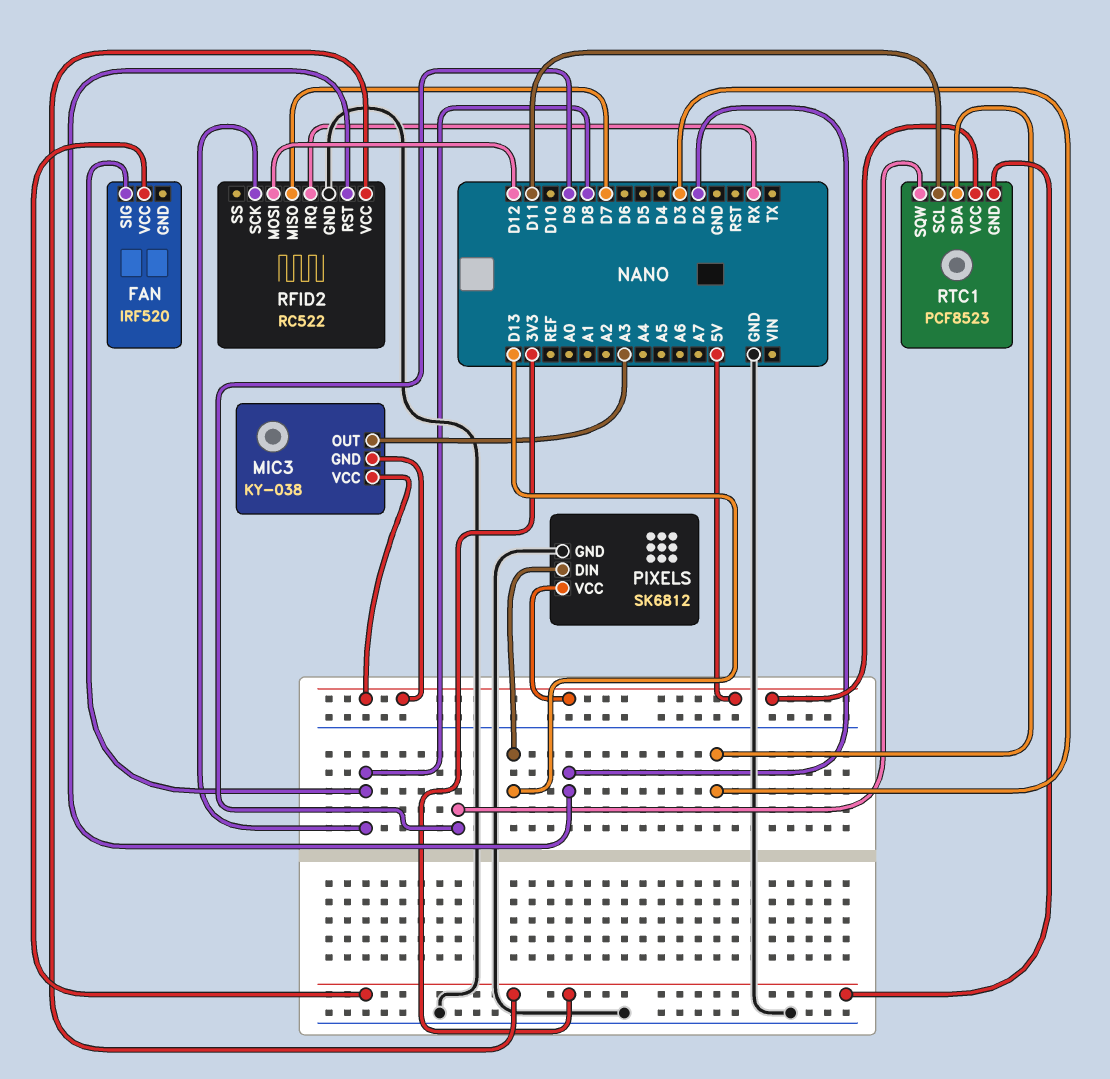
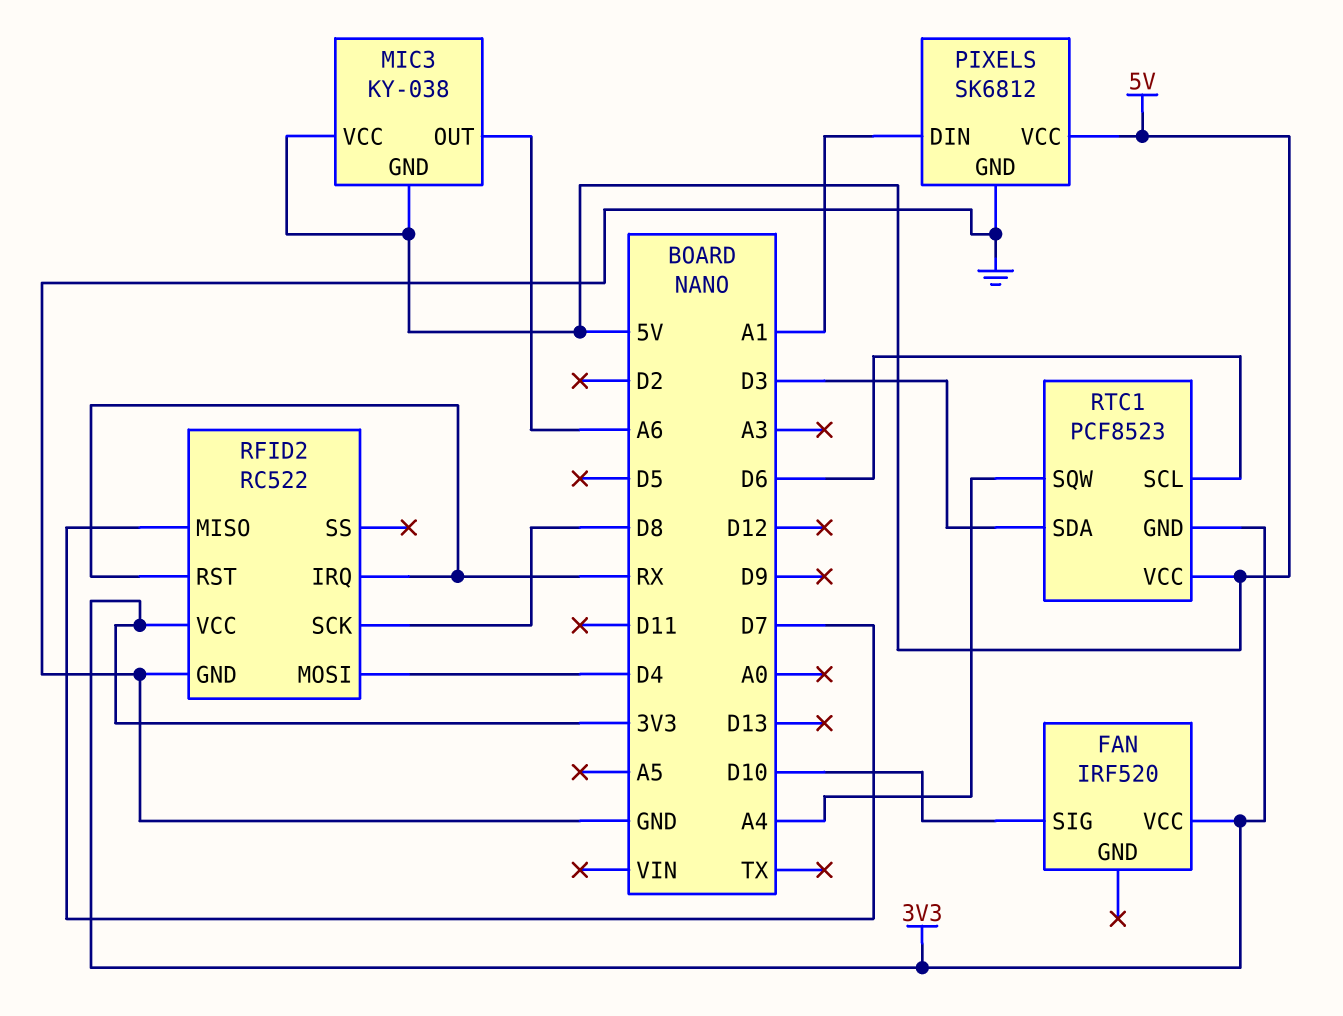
FAN pin SIG: D8 -> D10
MIC3 pin OUT: A3 -> A6
PIXELS pin DIN: D13 -> A1
RFID2 pin MOSI: D12 -> D4
RFID2 pin RST: D2 -> RX
RTC1 pin SCL: D11 -> D6
RTC1 pin SQW: D9 -> A4

